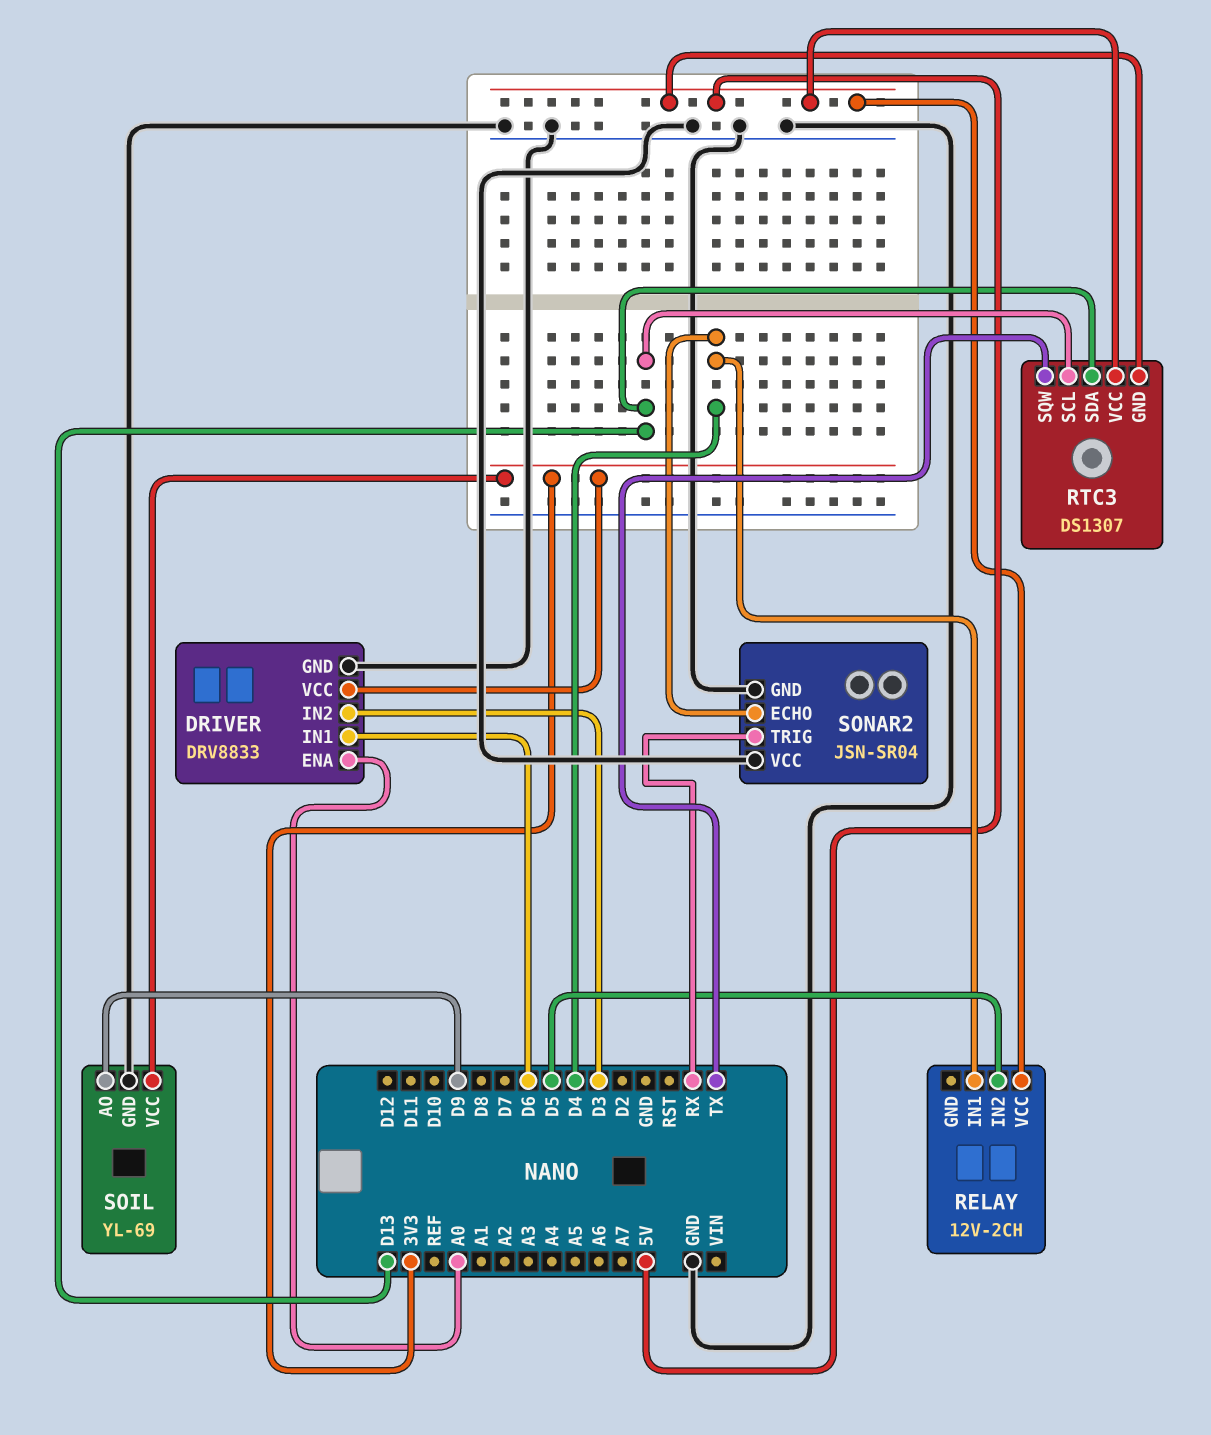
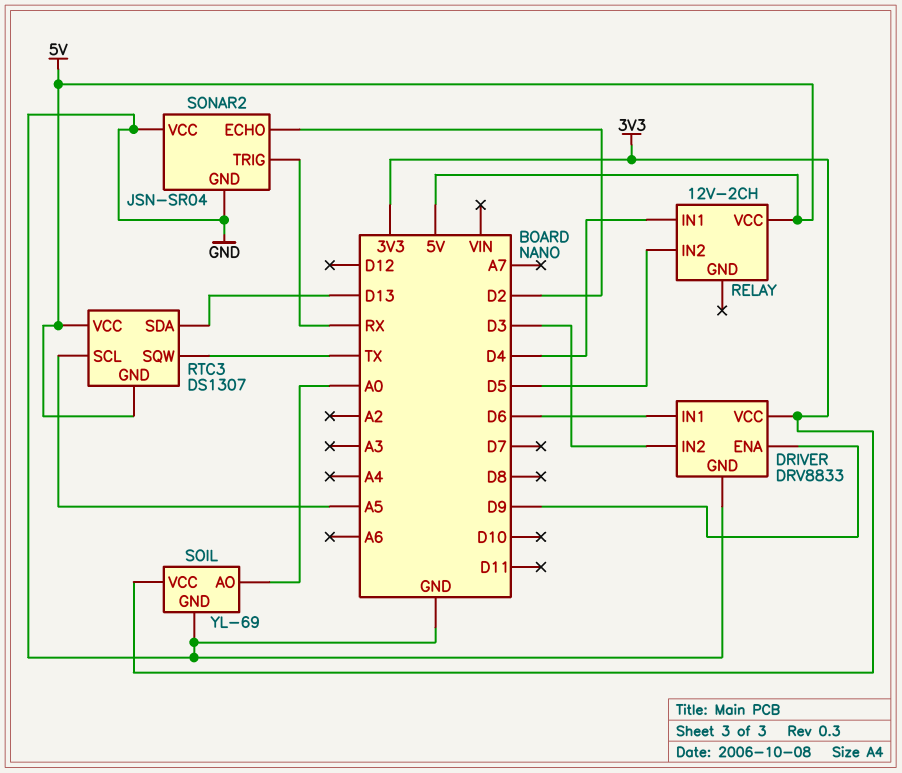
DRIVER pin ENA: A0 -> D9
RTC3 pin SCL: D13 -> A5
SOIL pin AO: D9 -> A0
SONAR2 pin ECHO: D4 -> D2

